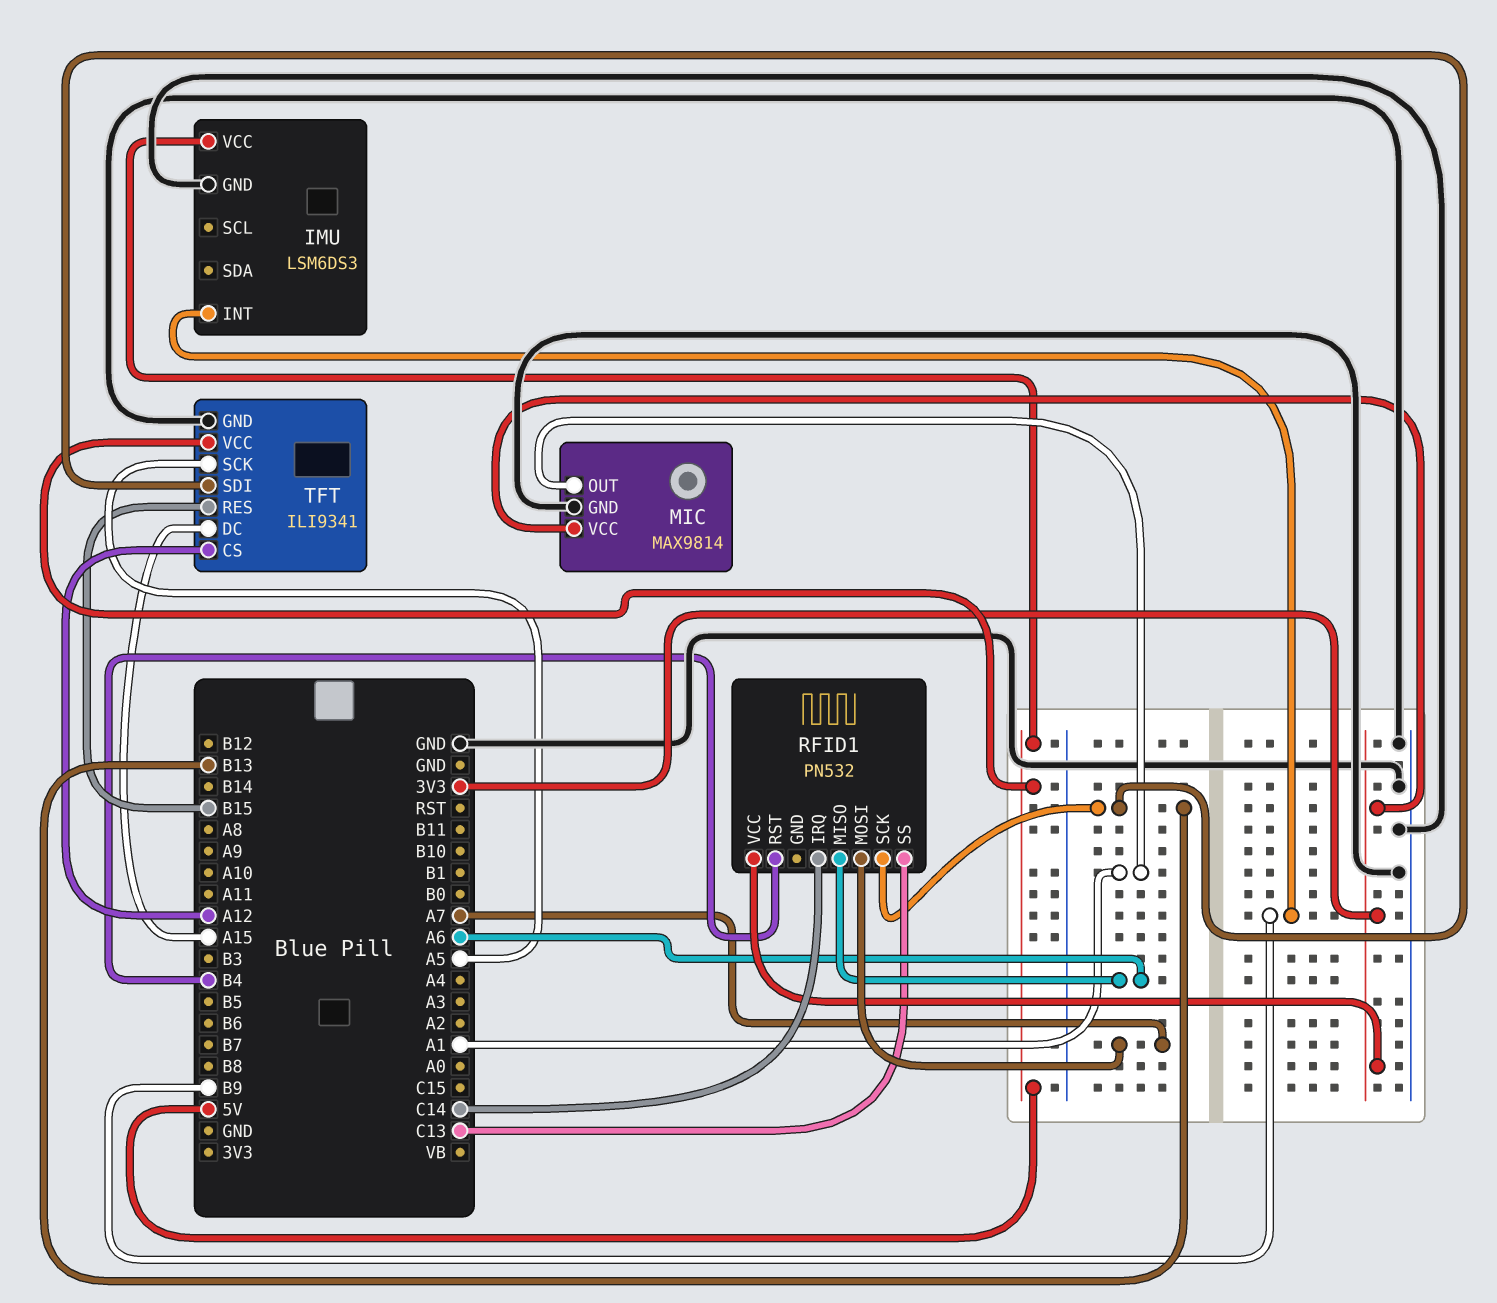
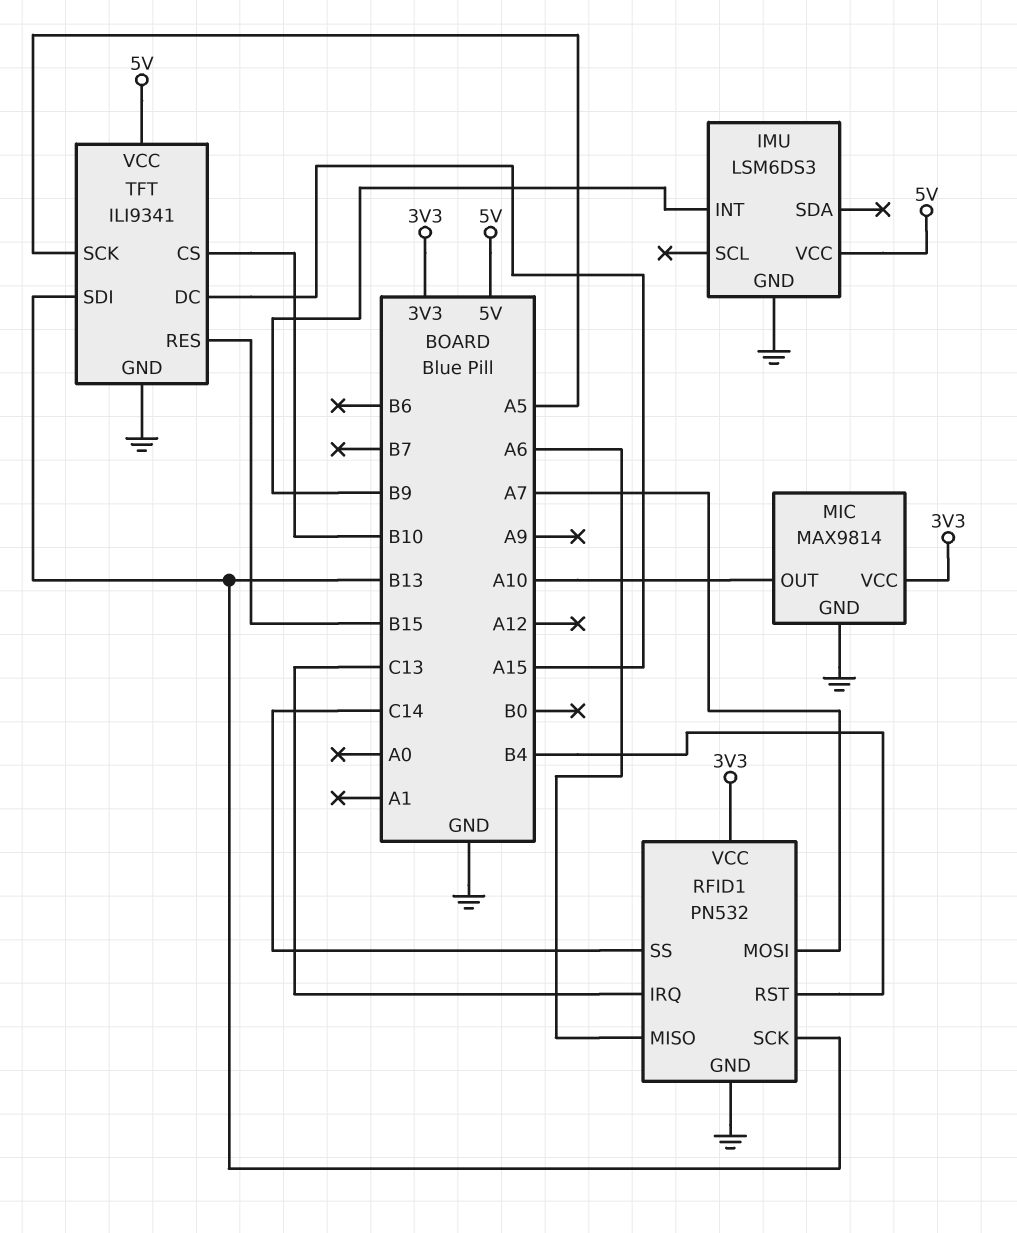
MIC pin OUT: A1 -> A10
RFID1 pin GND: none -> GND
RFID1 pin IRQ: C14 -> C13
RFID1 pin SS: C13 -> C14
TFT pin CS: A12 -> B10

